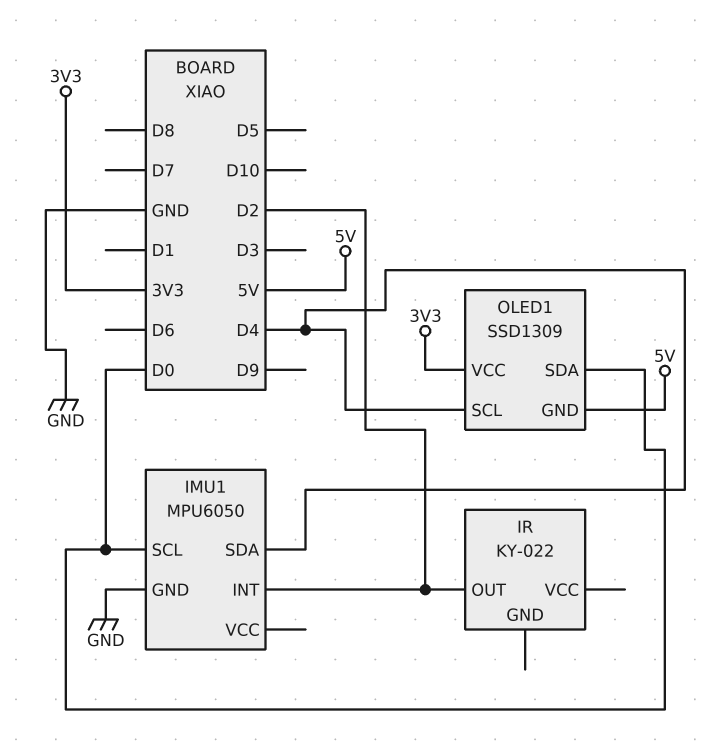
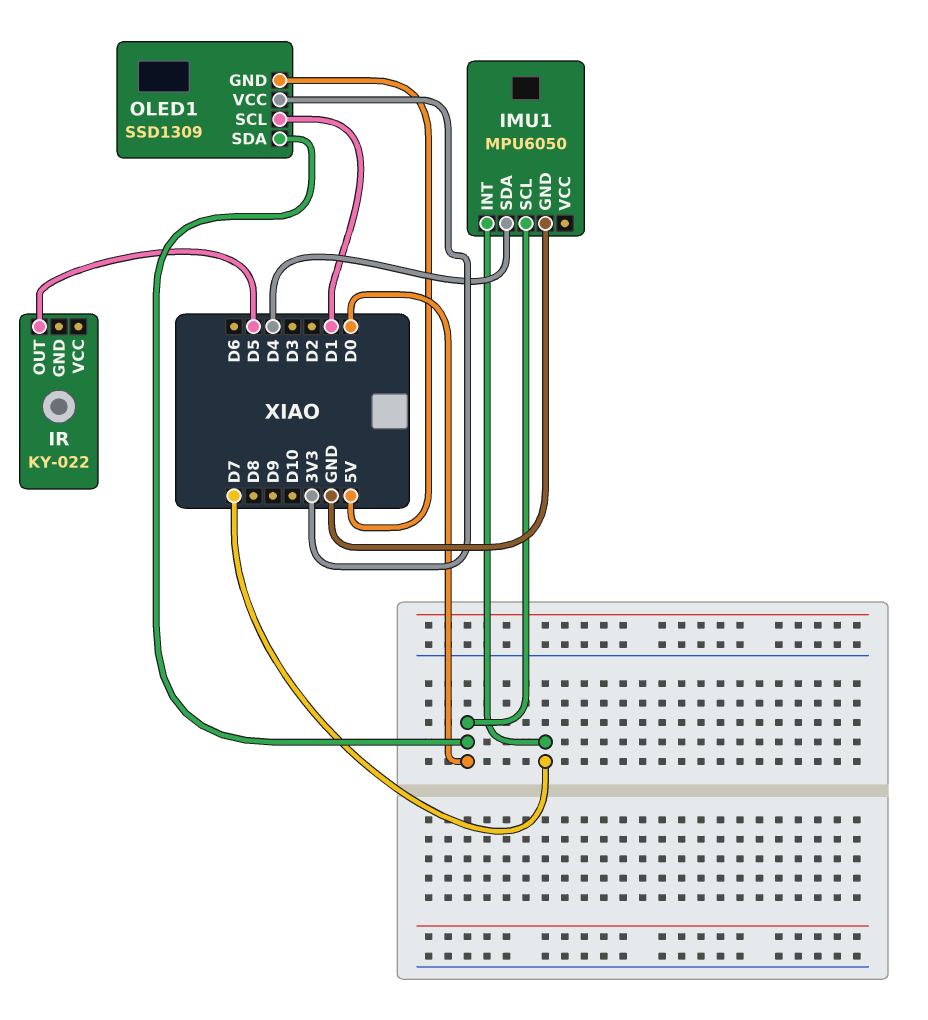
IMU1 pin INT: D2 -> D7
IR pin OUT: D2 -> D5
OLED1 pin SCL: D4 -> D1

